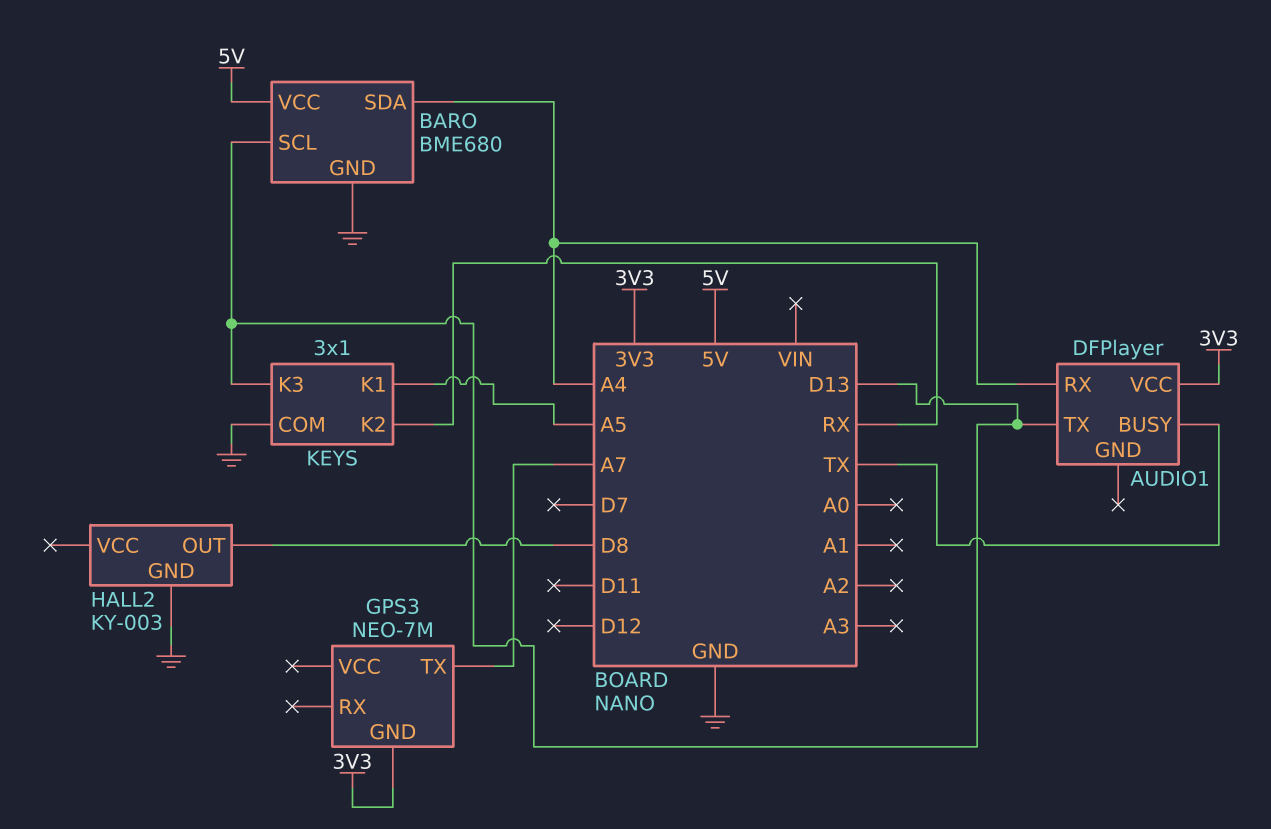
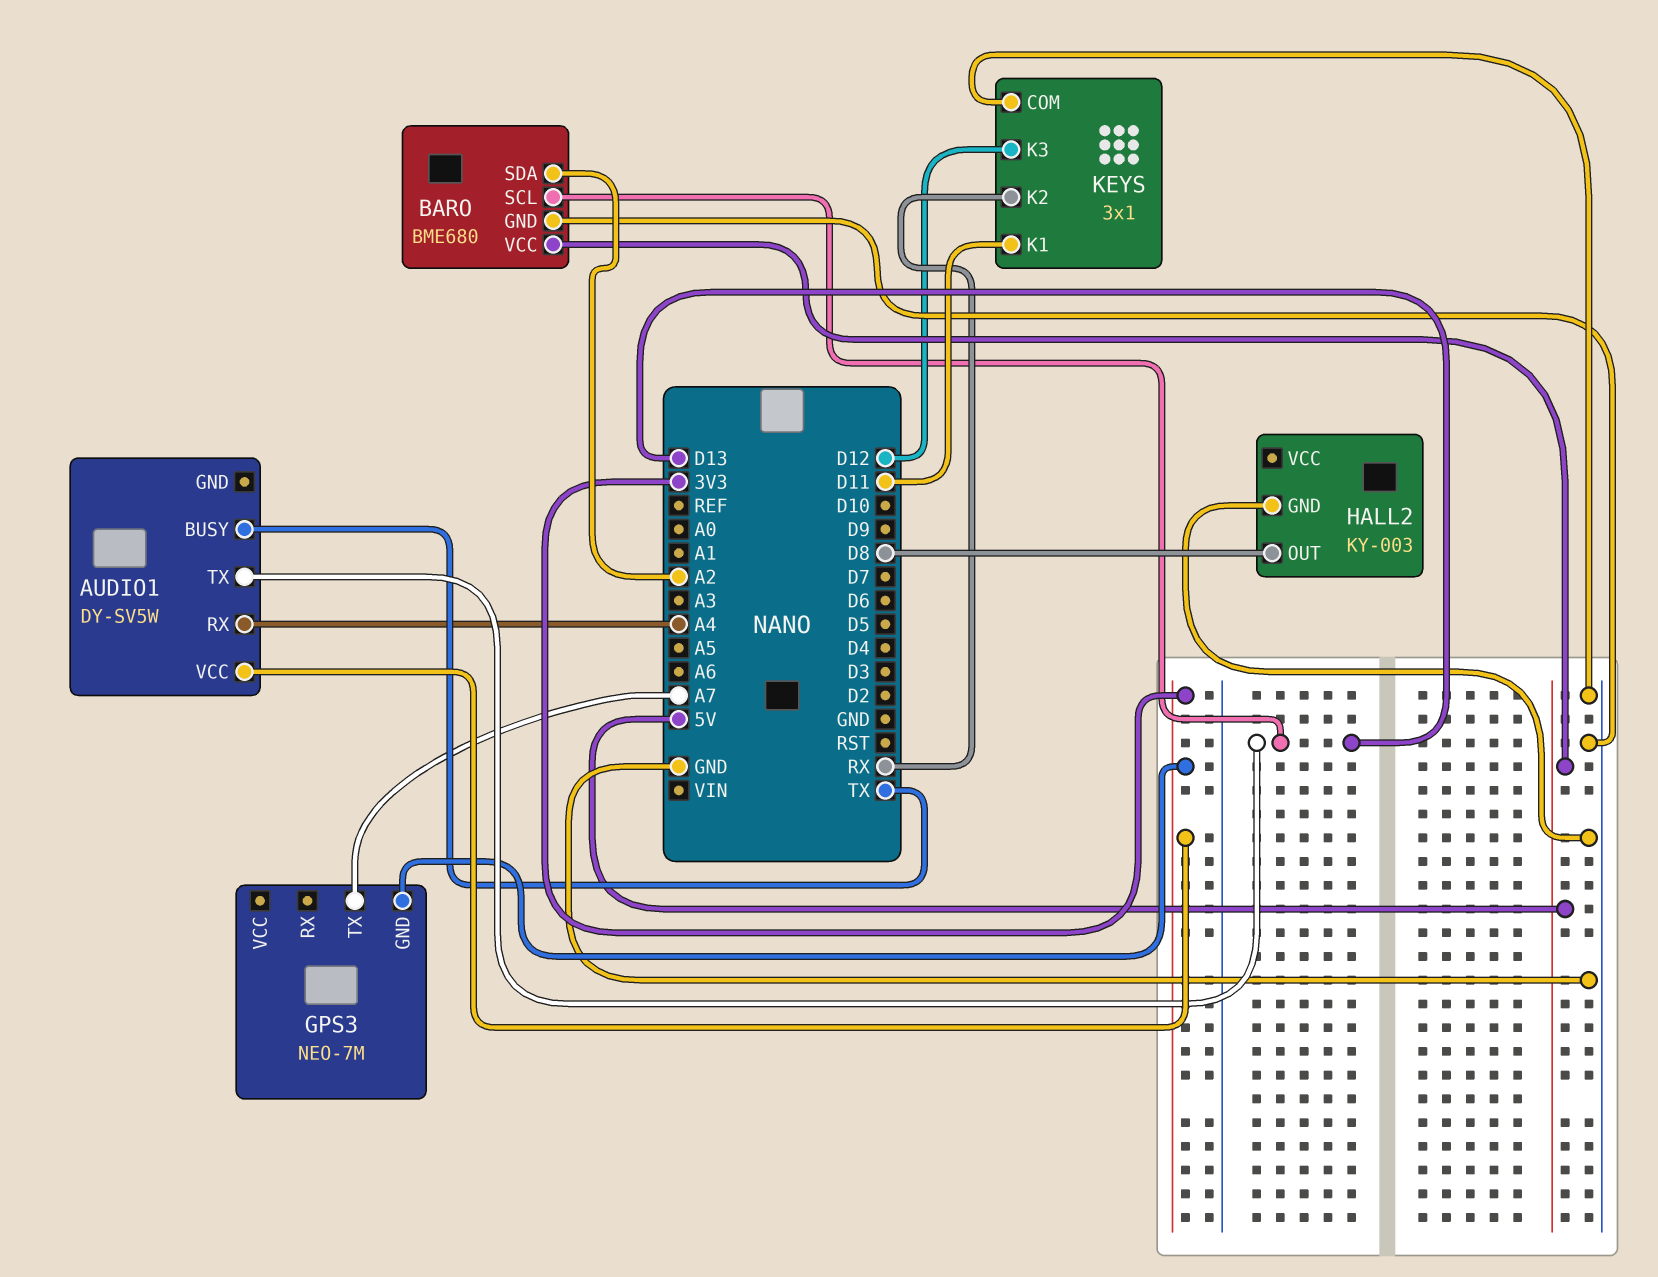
AUDIO1: DFPlayer -> DY-SV5W
BARO pin SDA: A4 -> A2
KEYS pin K1: A5 -> D11
KEYS pin K3: D13 -> D12

